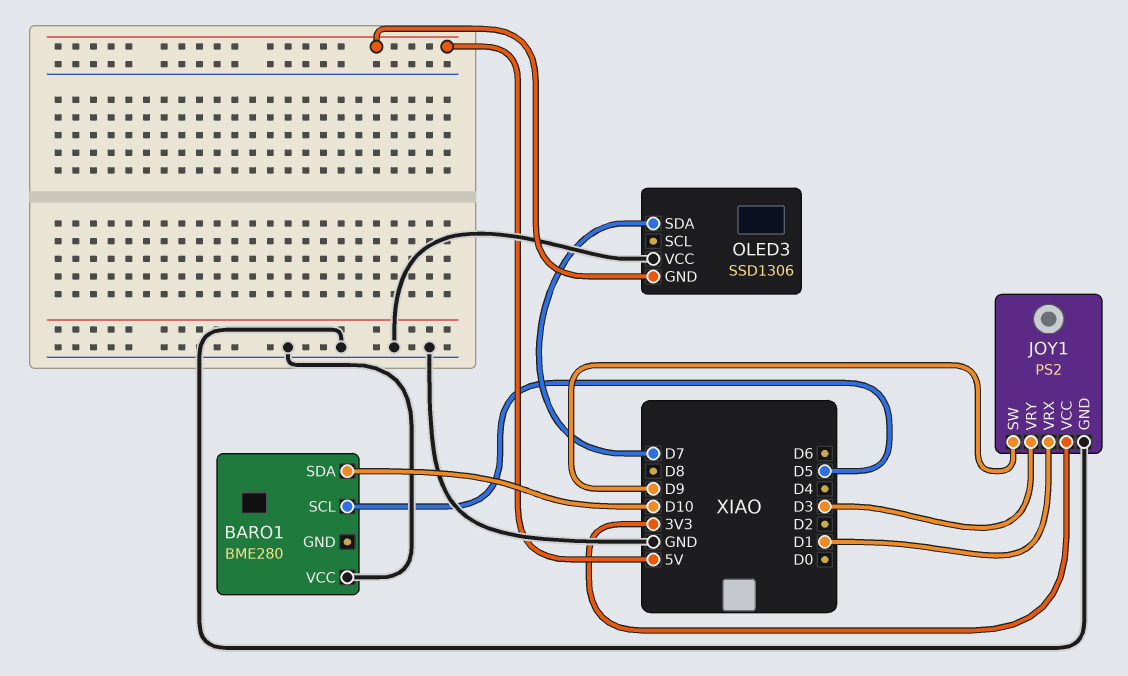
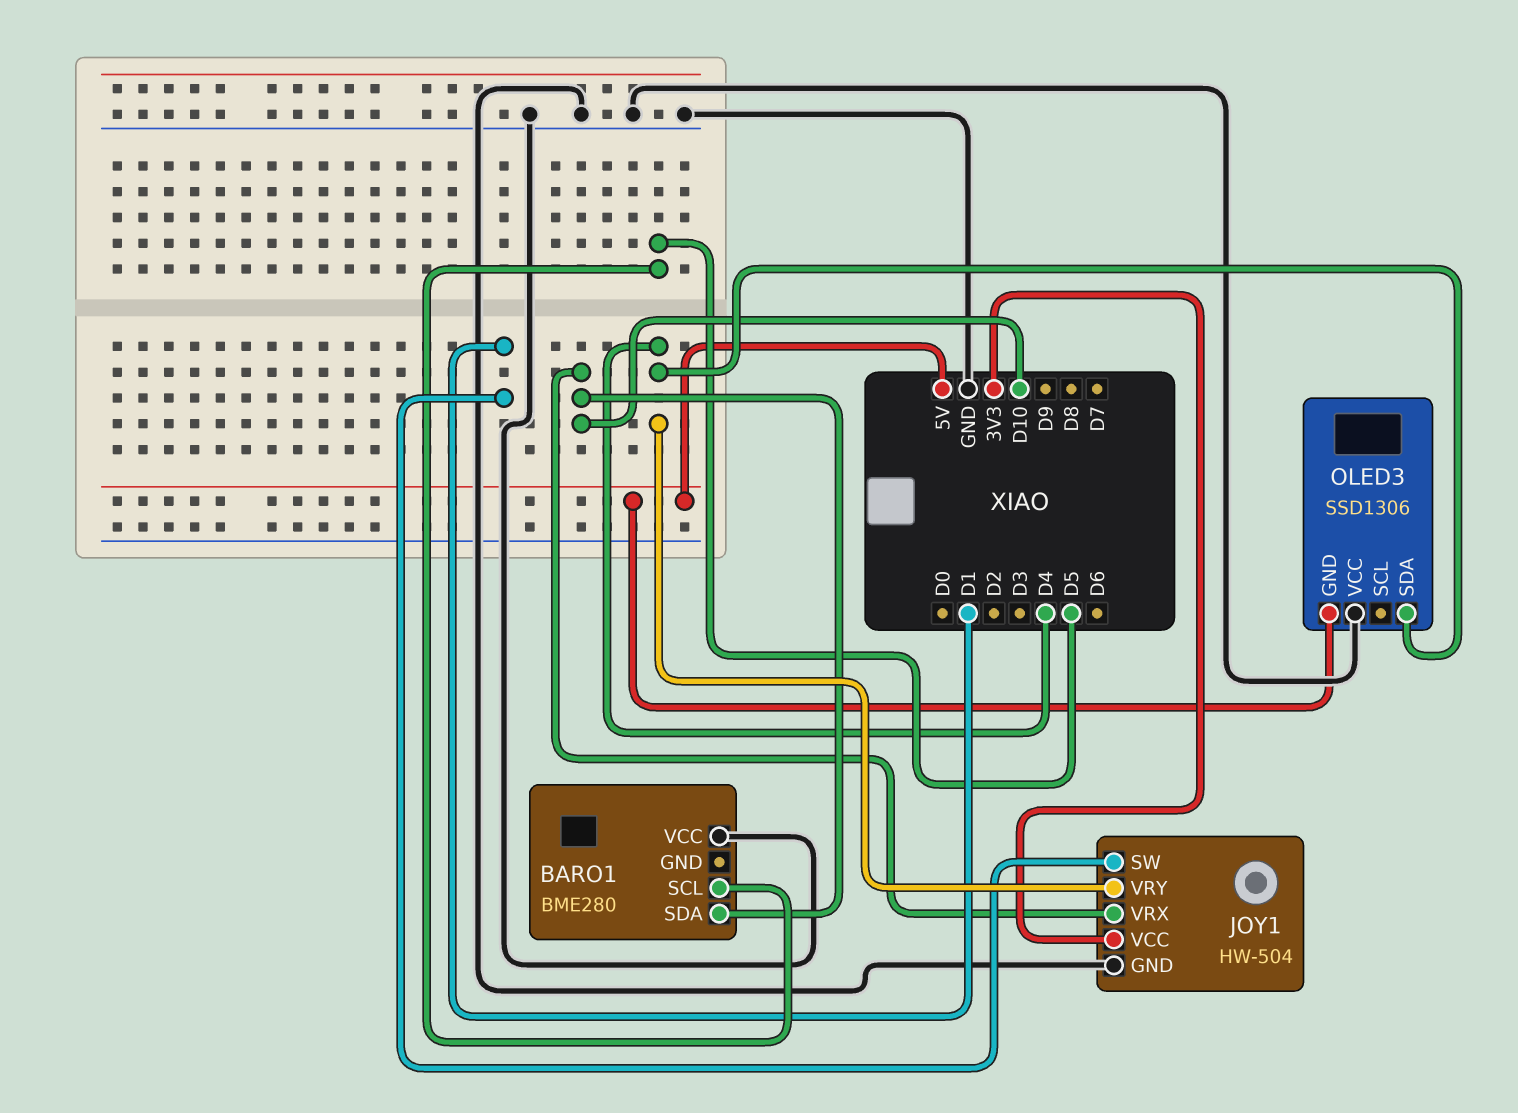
JOY1: PS2 -> HW-504
JOY1 pin SW: D9 -> D1
JOY1 pin VRX: D1 -> D10
JOY1 pin VRY: D3 -> D4
OLED3 pin SDA: D7 -> D4

